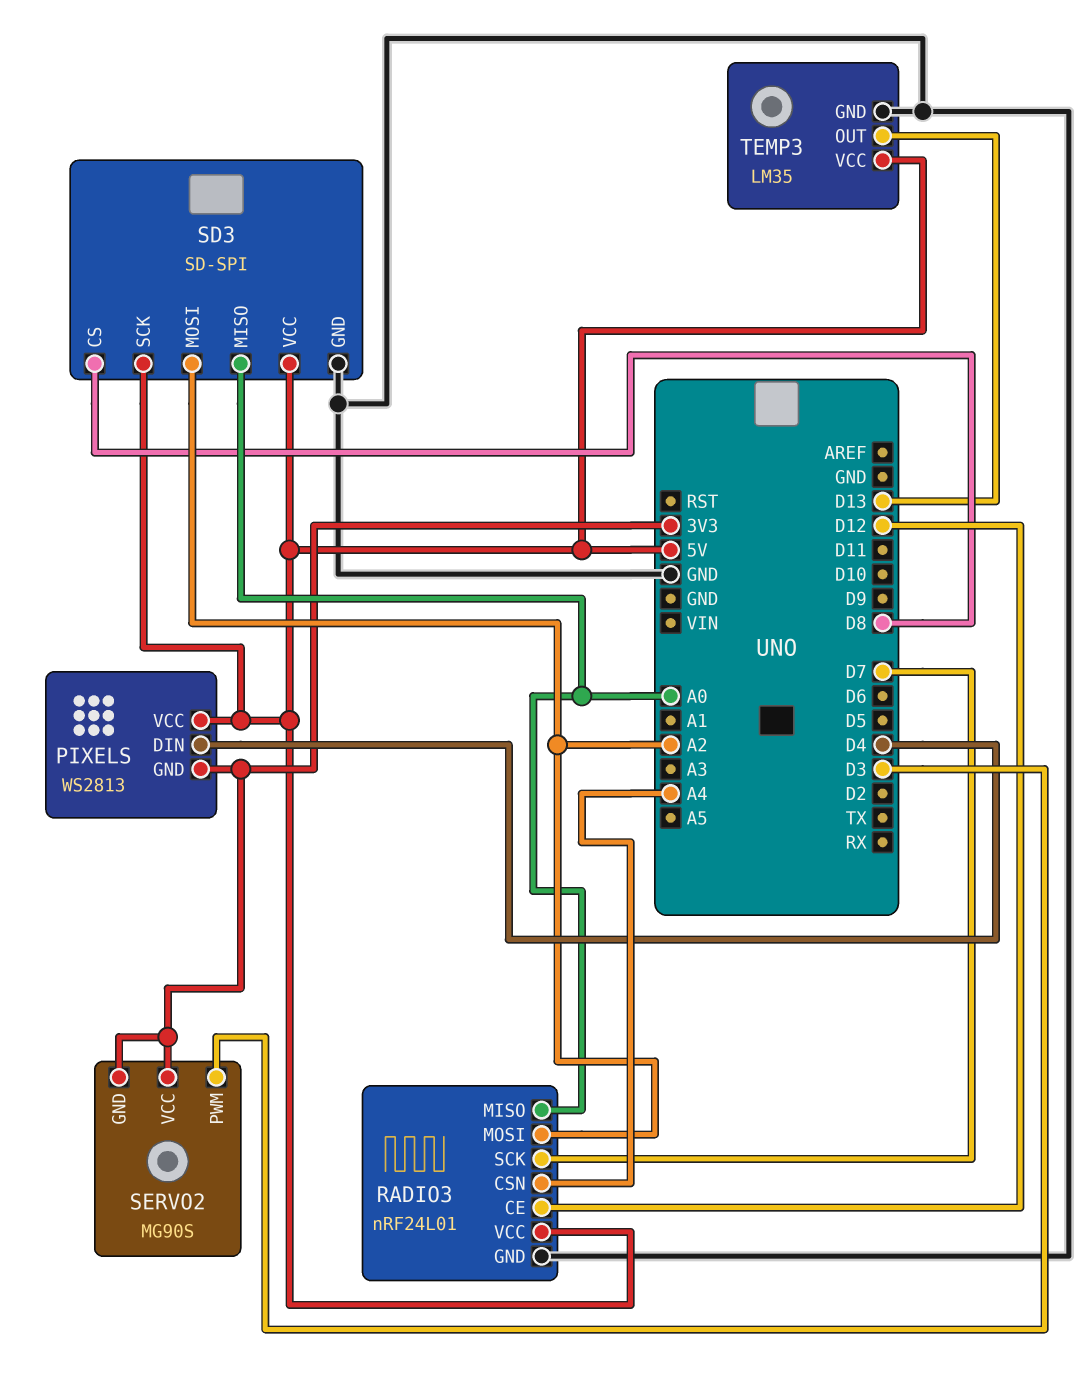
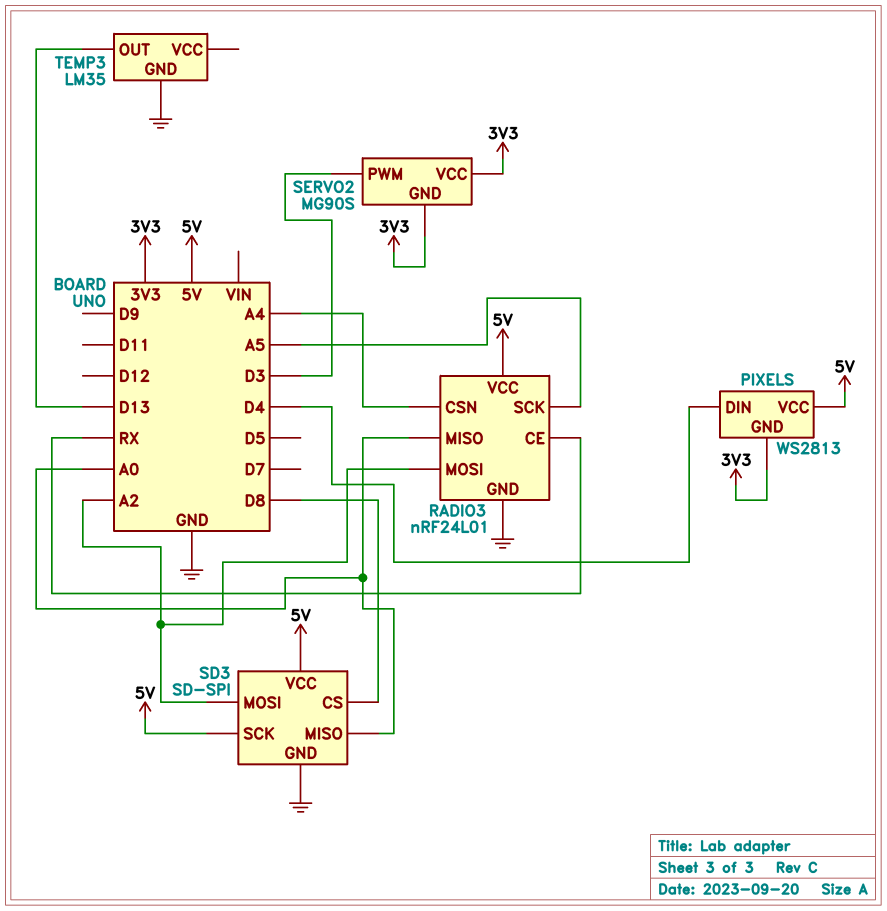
RADIO3 pin CE: D12 -> RX
RADIO3 pin SCK: D7 -> A5
TEMP3 pin VCC: 5V -> none

